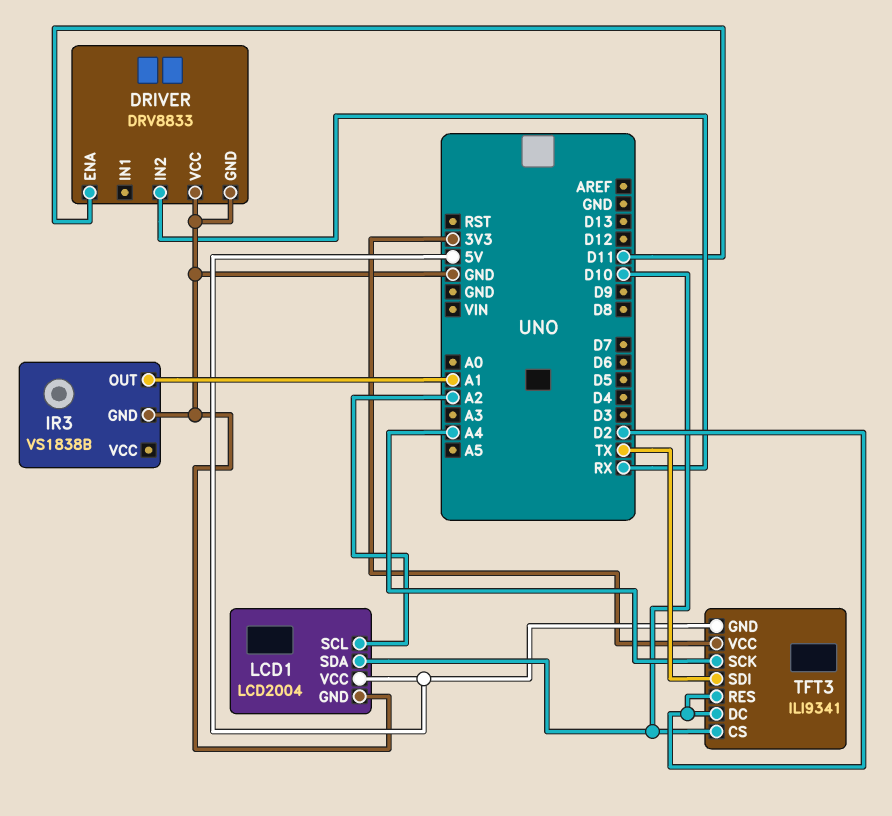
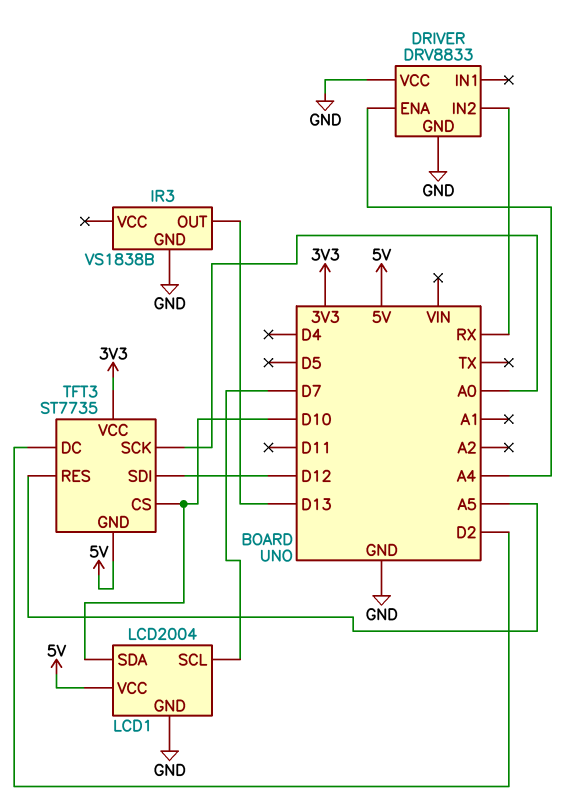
DRIVER pin ENA: D11 -> A4
IR3 pin OUT: A1 -> D13
LCD1 pin SCL: A2 -> D7
TFT3: ILI9341 -> ST7735
TFT3 pin RES: D2 -> A5
TFT3 pin SCK: A4 -> A0
TFT3 pin SDI: TX -> D12

